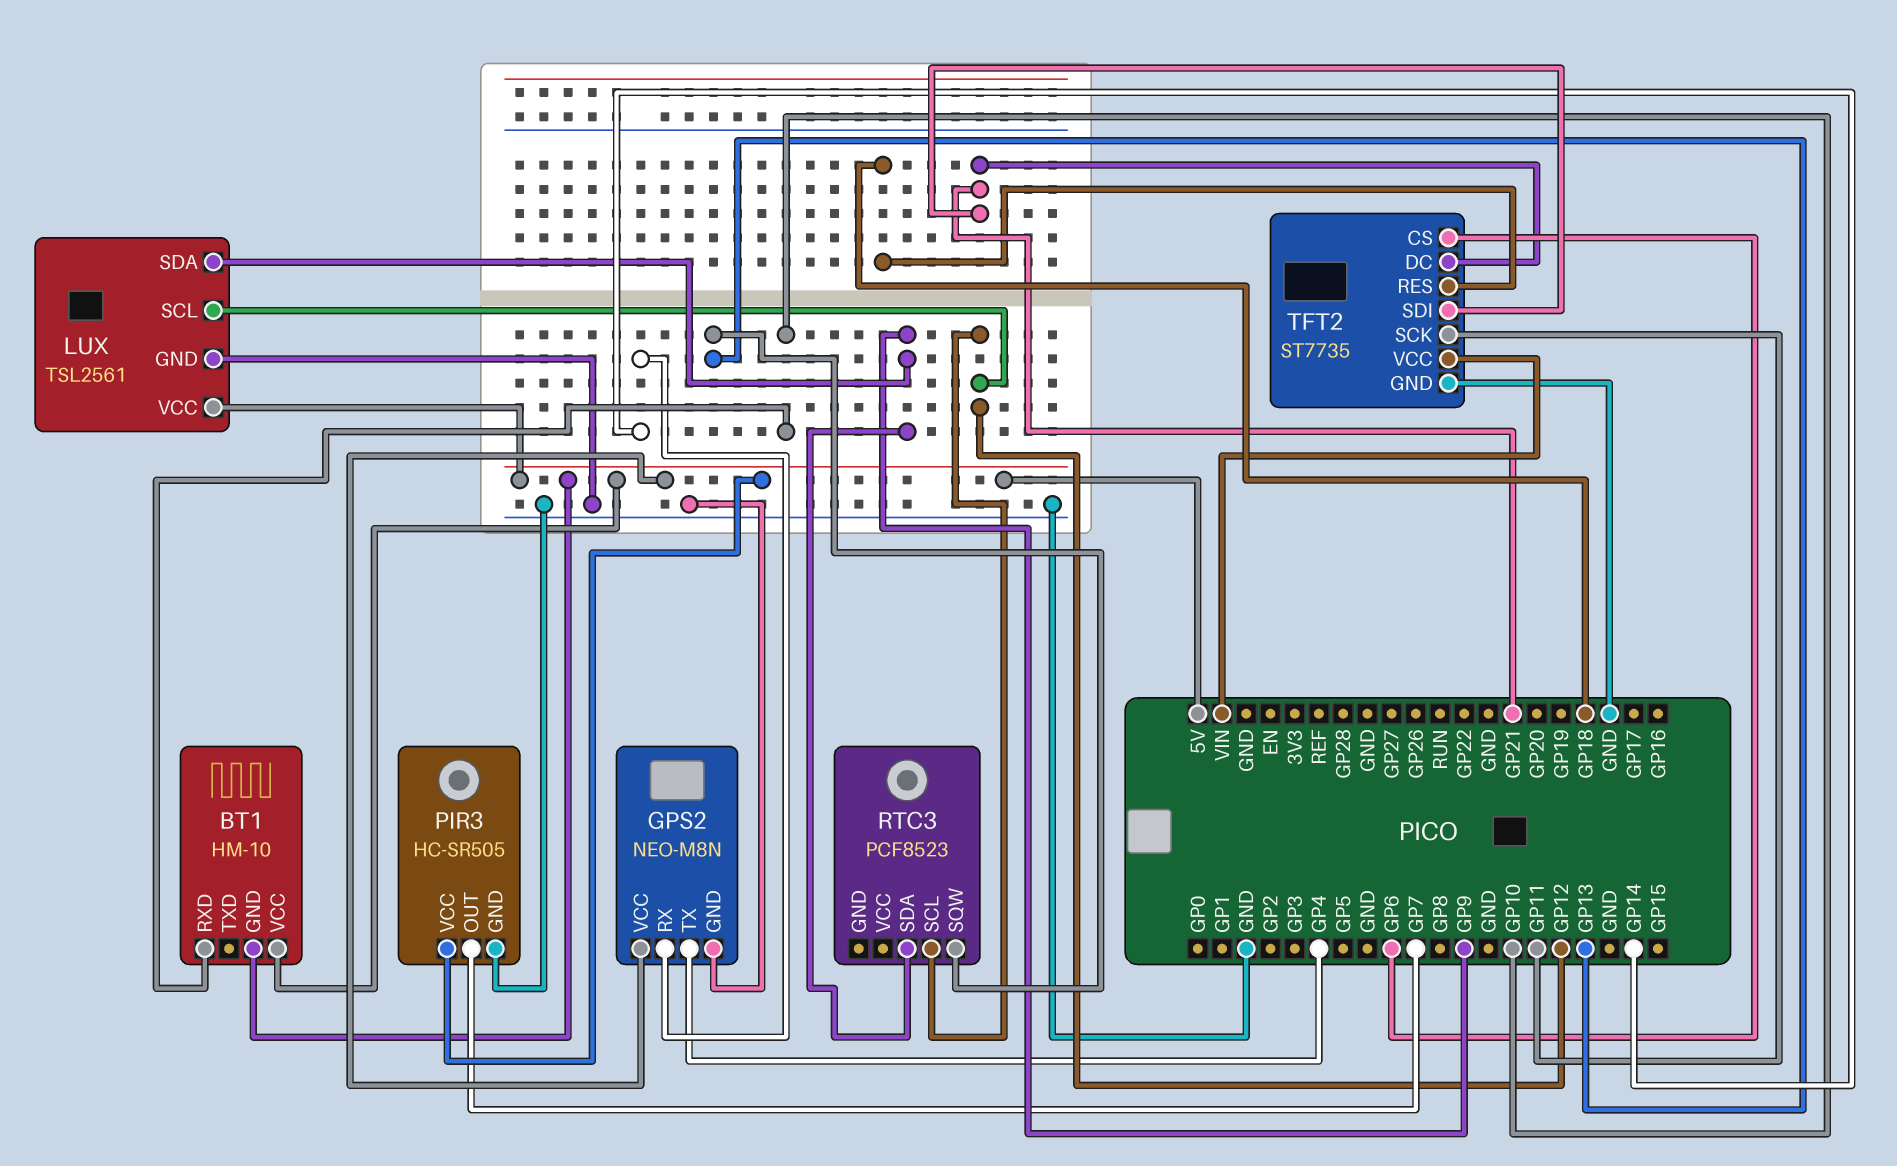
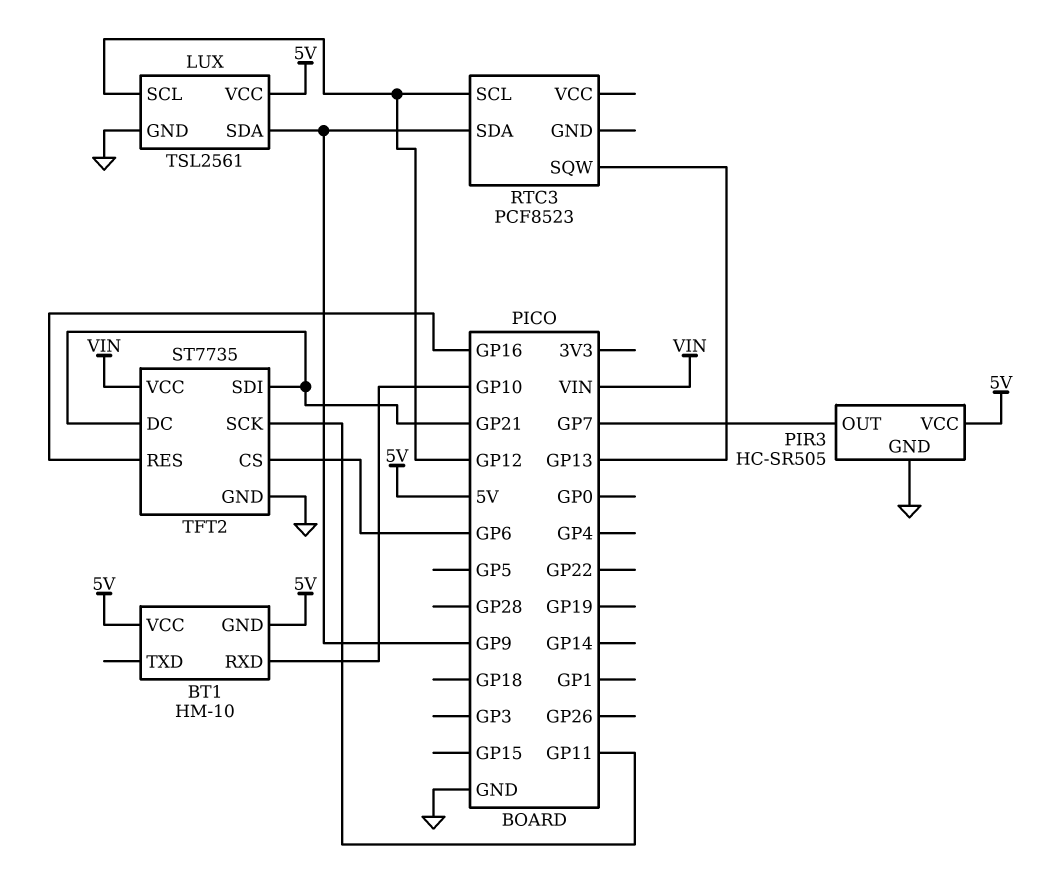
GPS2: NEO-M8N -> none
GPS2 pin GND: GND -> none
GPS2 pin RX: GP14 -> none
GPS2 pin TX: GP4 -> none
GPS2 pin VCC: 5V -> none
TFT2 pin RES: GP18 -> GP16

